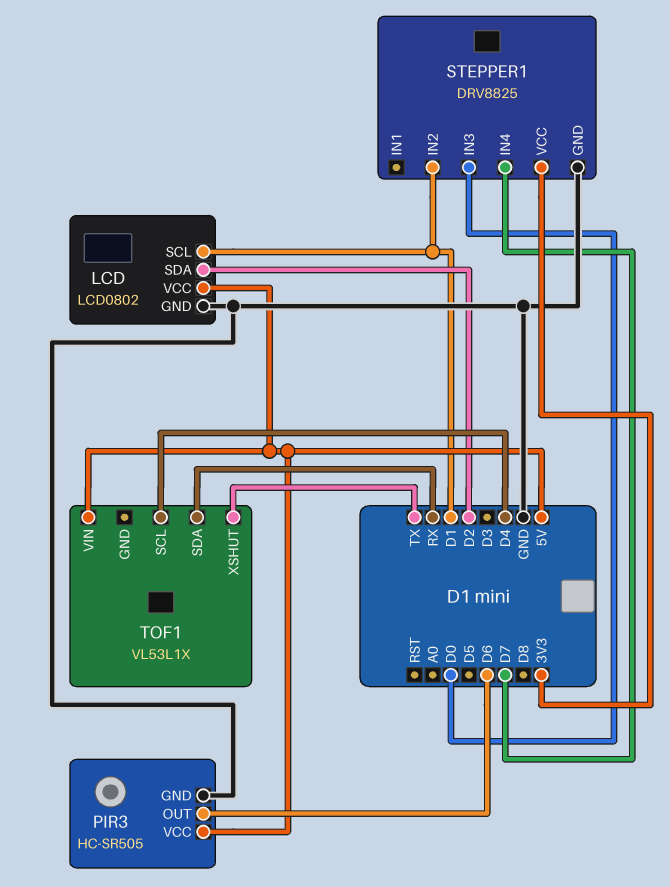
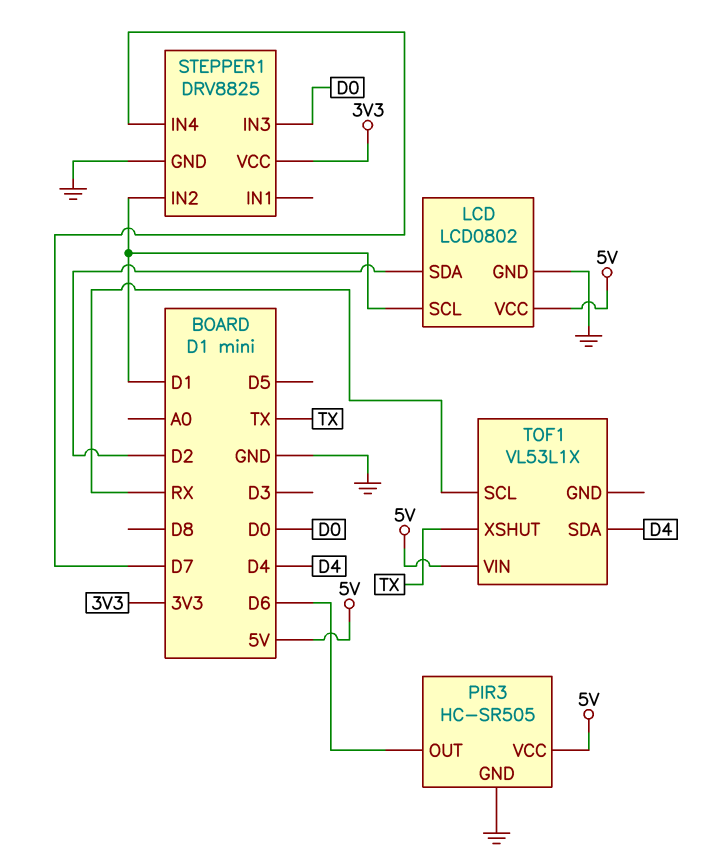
TOF1 pin SCL: D4 -> RX
TOF1 pin SDA: RX -> D4

